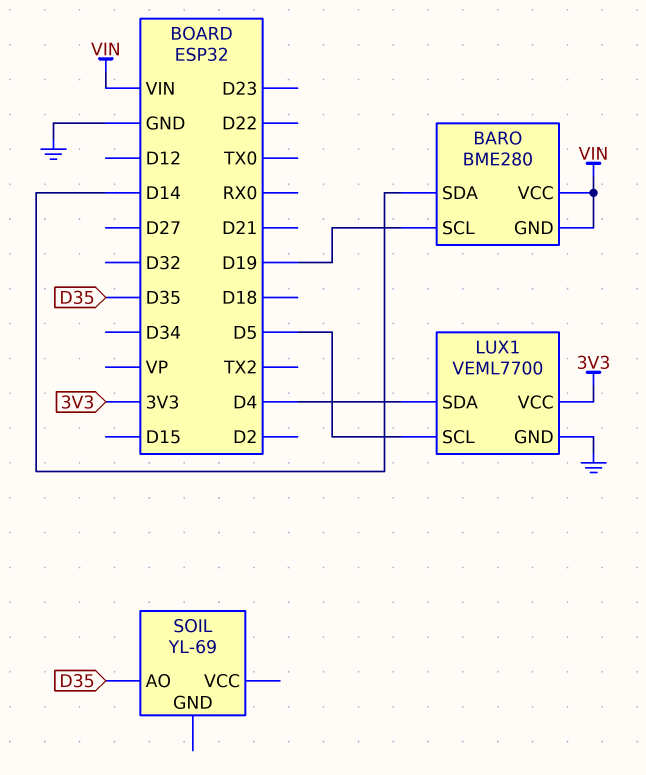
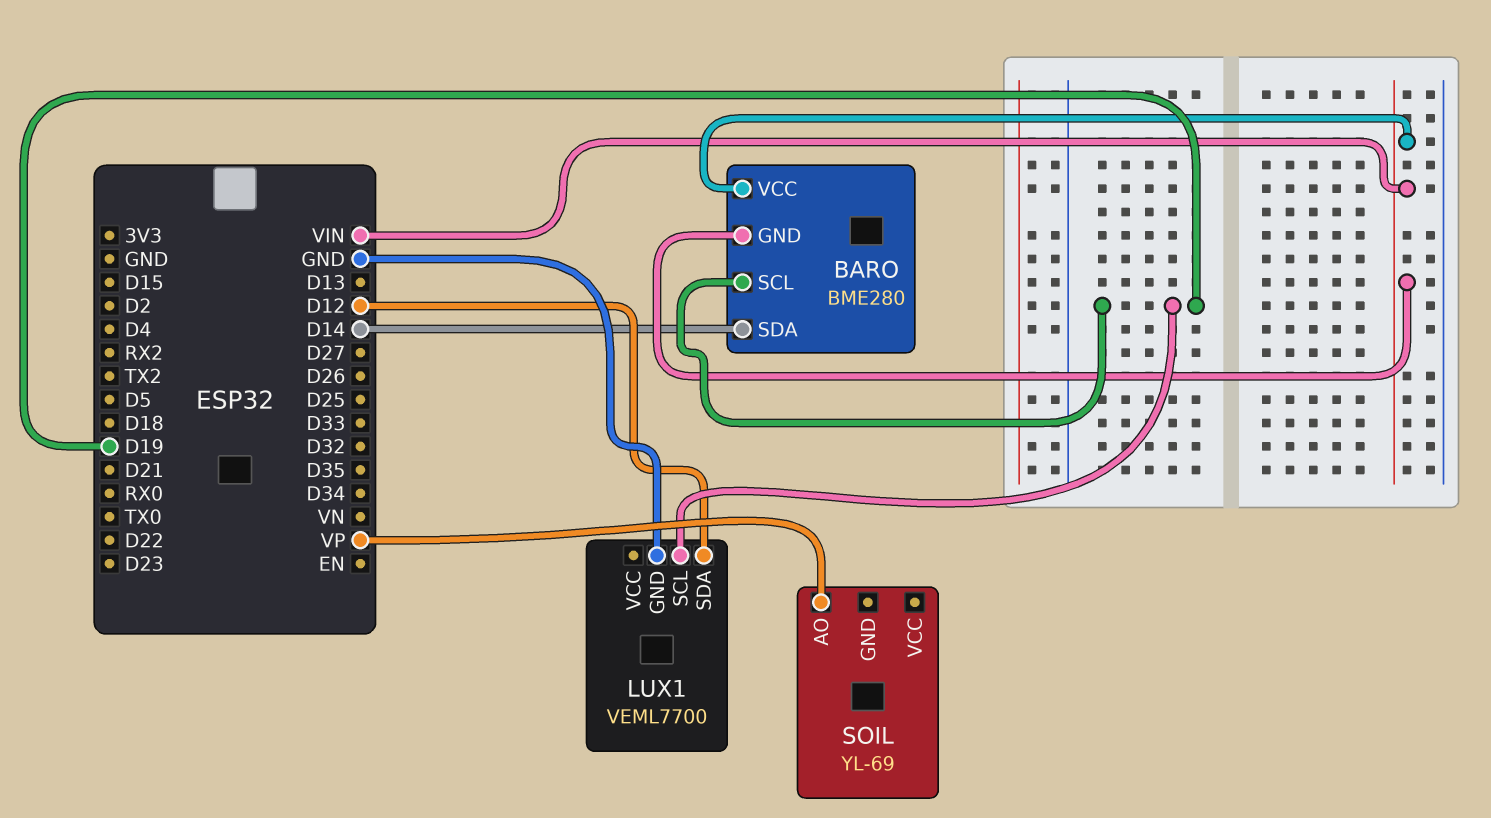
LUX1 pin SCL: D5 -> D19
LUX1 pin SDA: D4 -> D12
LUX1 pin VCC: 3V3 -> none
SOIL pin AO: D35 -> VP

